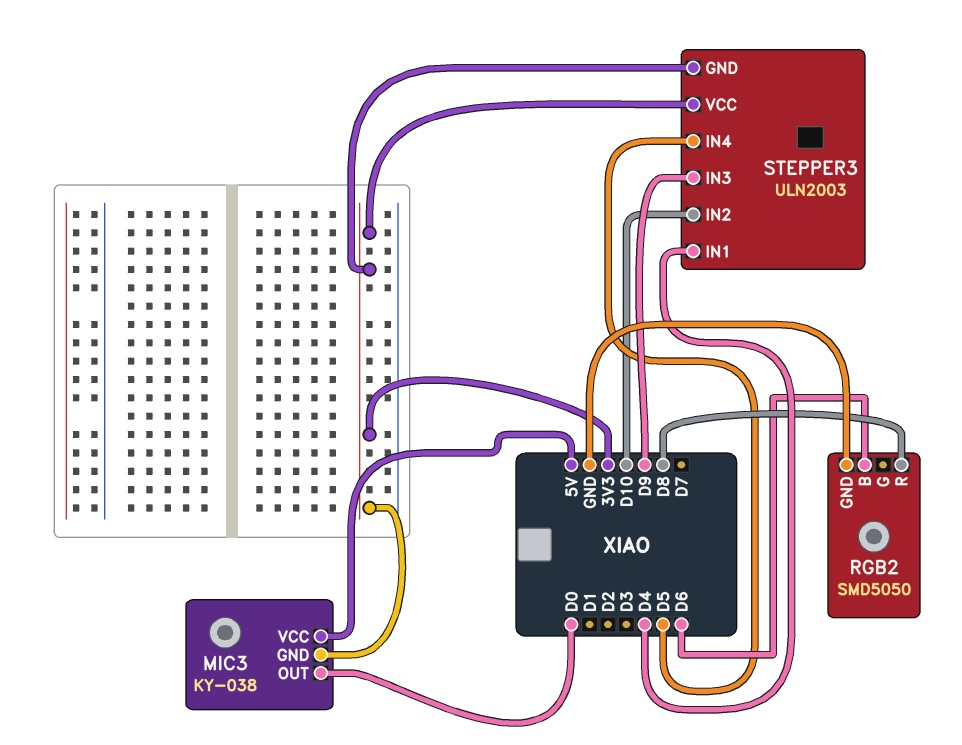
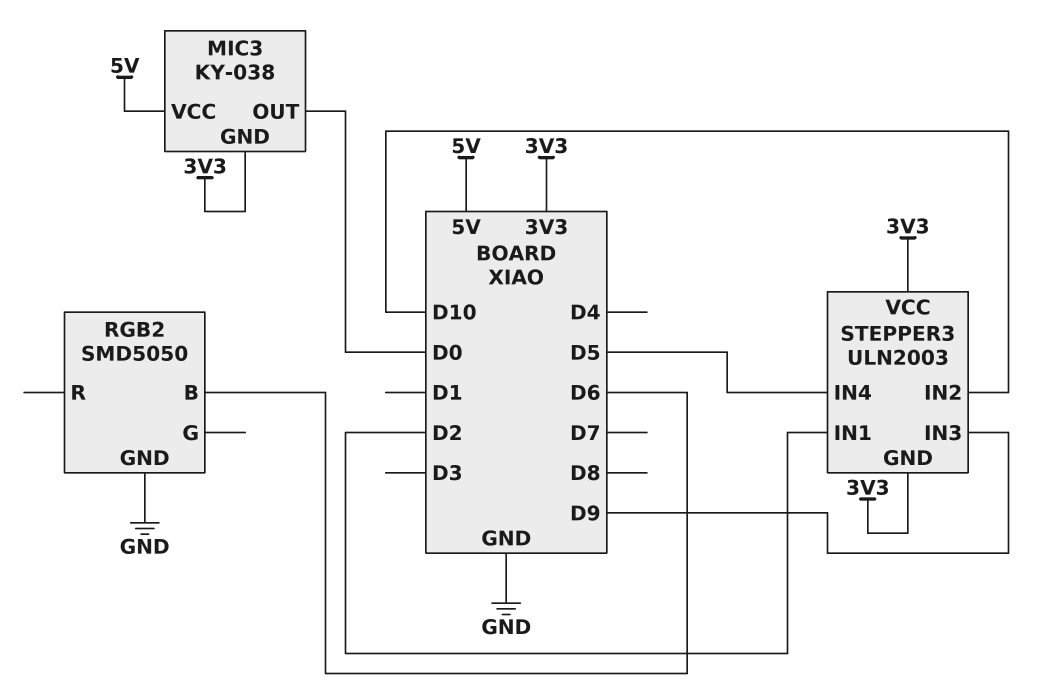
RGB2 pin R: D8 -> none
STEPPER3 pin IN1: D4 -> D2

